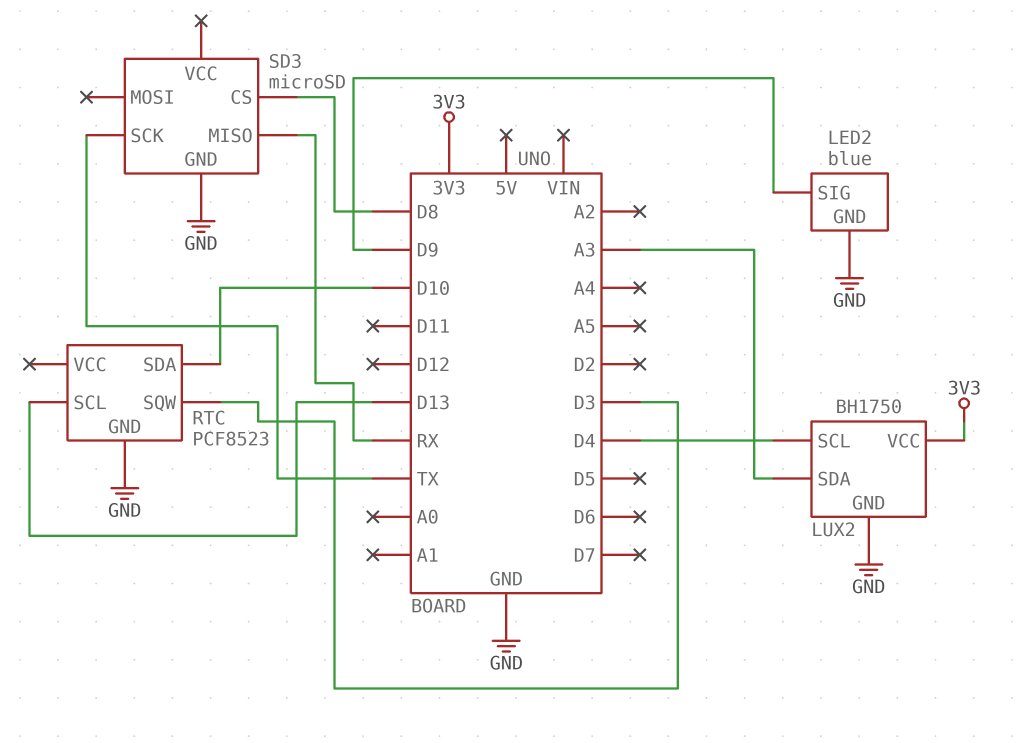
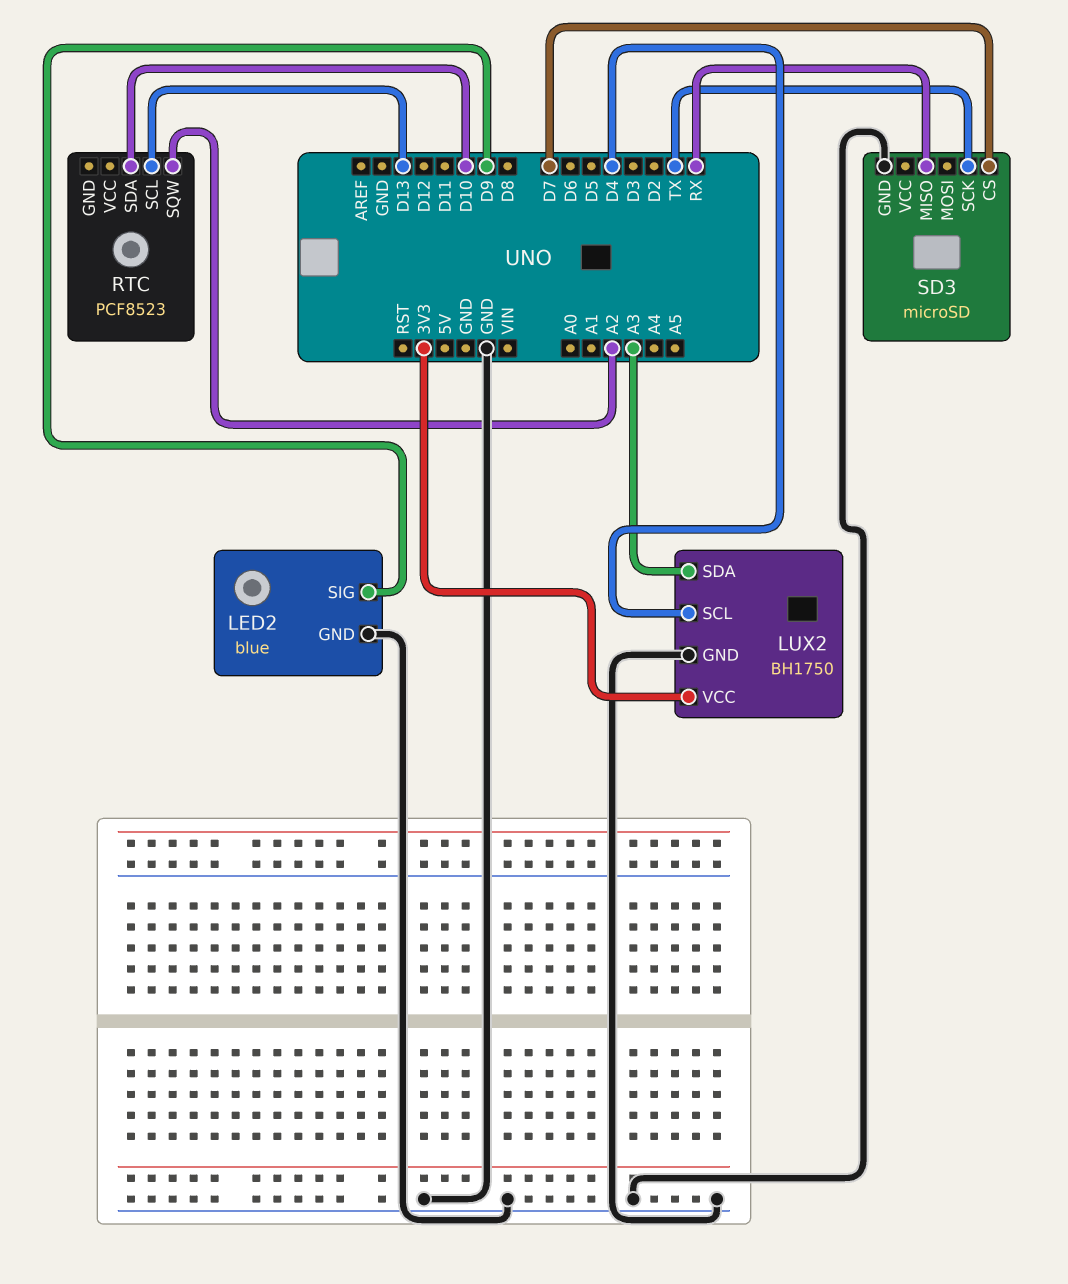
RTC pin GND: GND -> none
RTC pin SQW: D3 -> A2
SD3 pin CS: D8 -> D7

